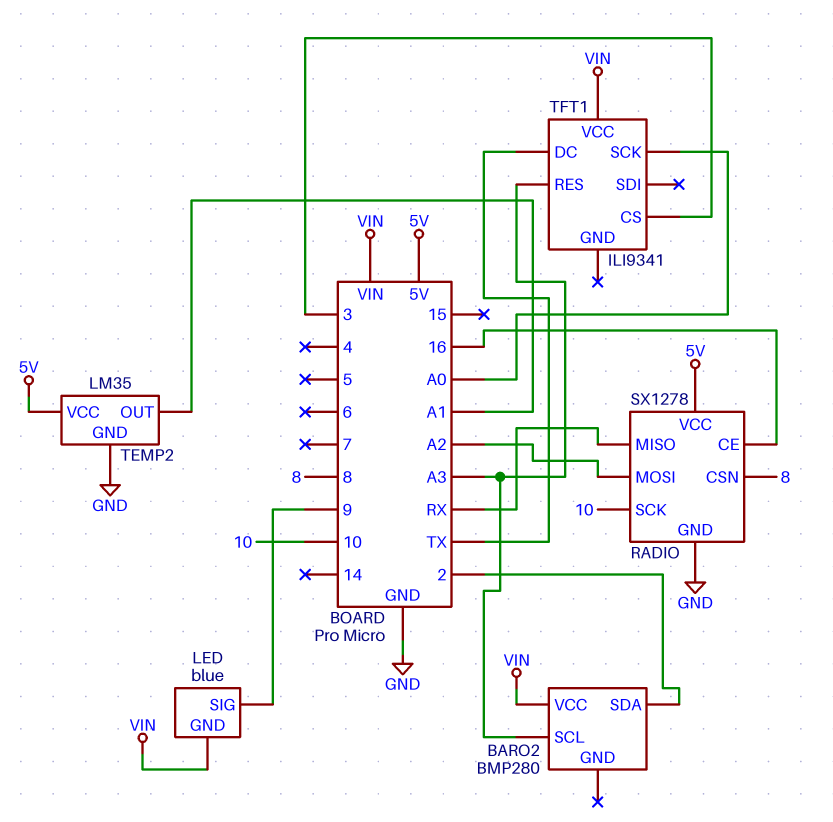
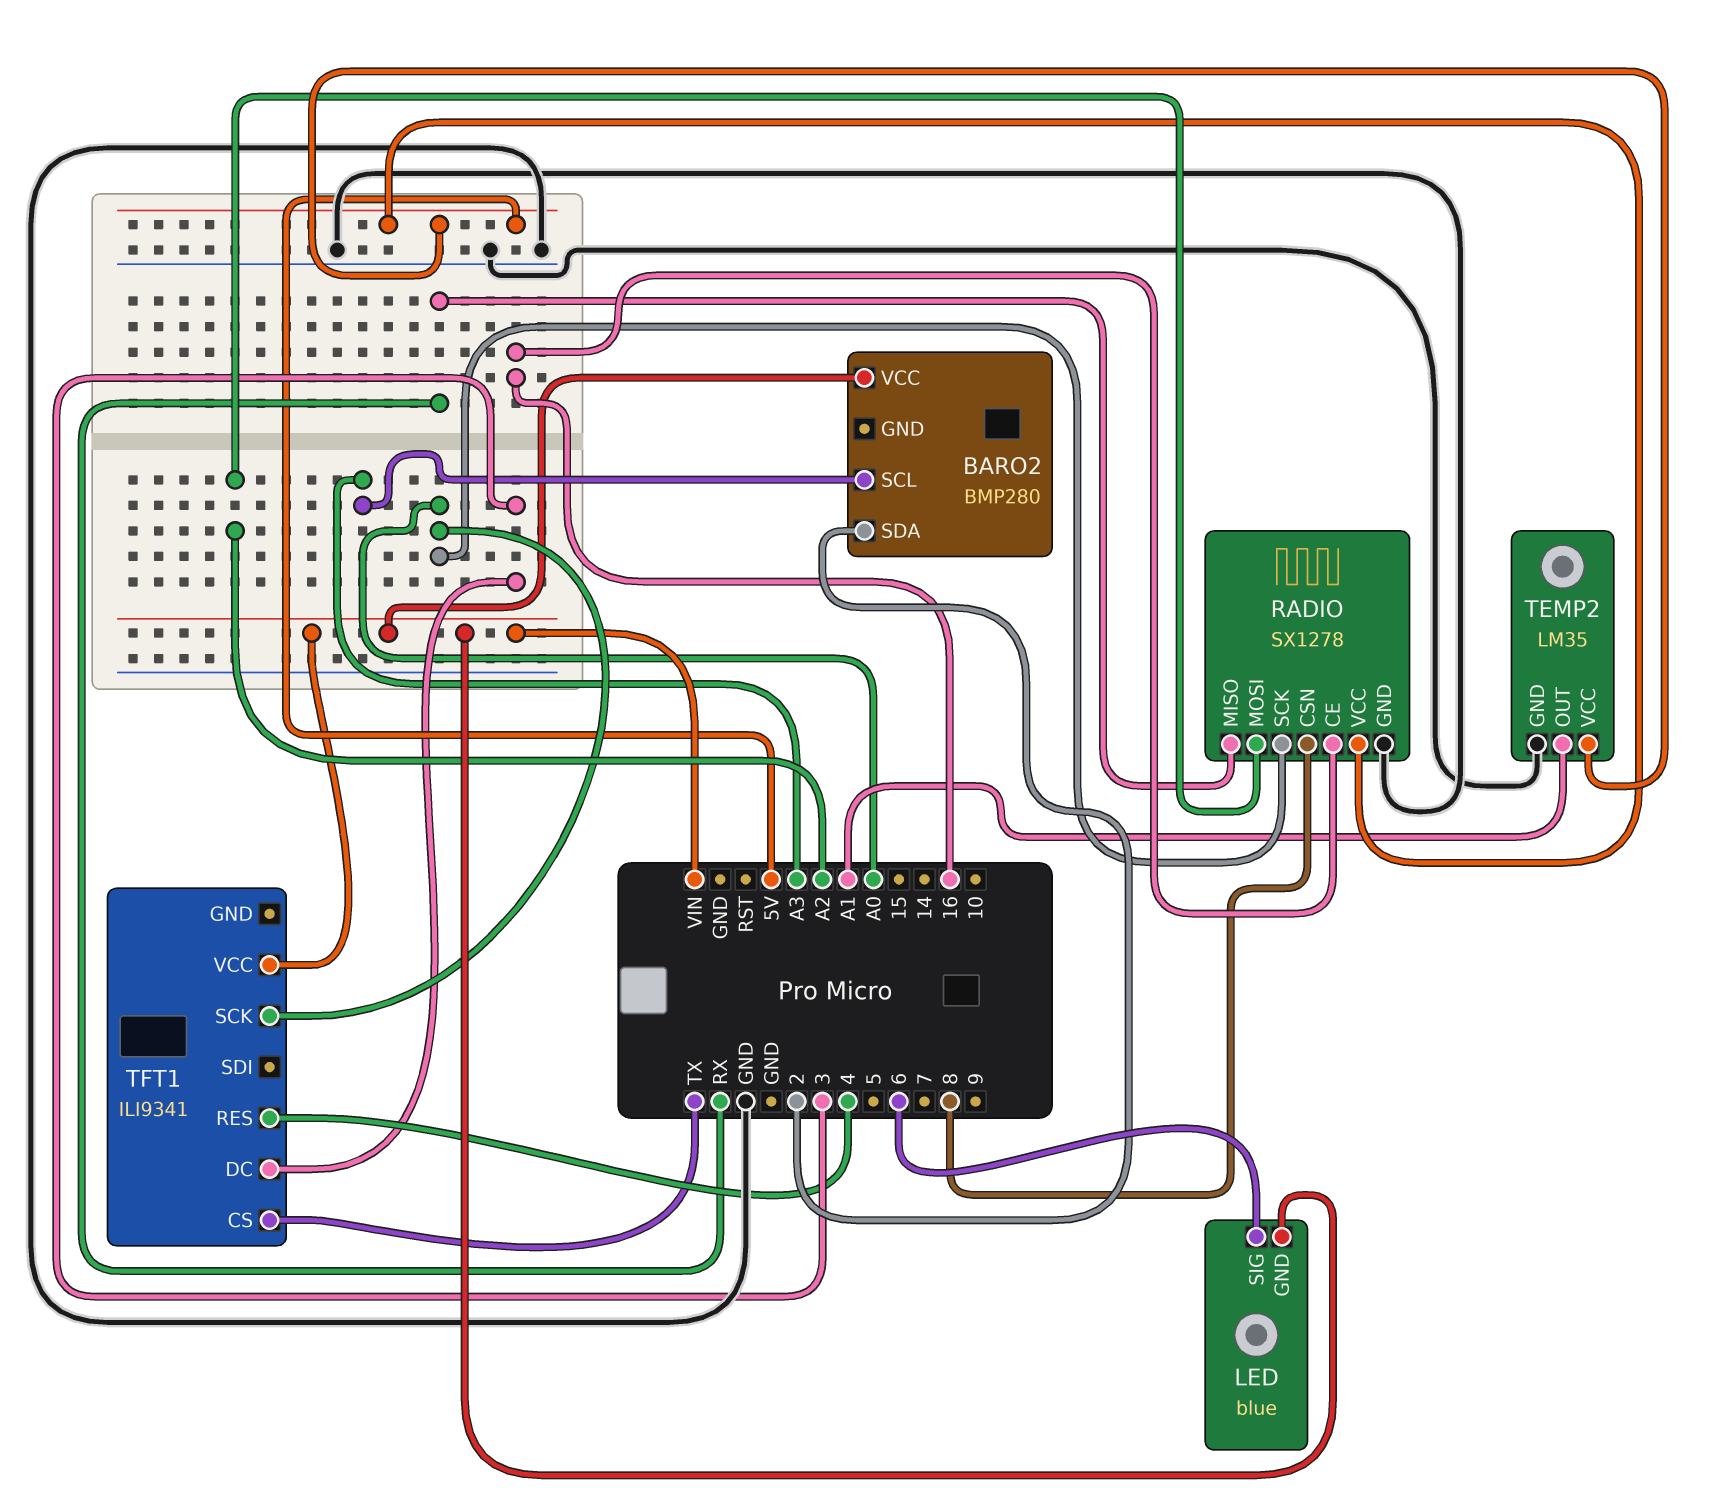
LED pin SIG: 9 -> 6
RADIO pin SCK: 10 -> A0
TFT1 pin CS: 3 -> TX
TFT1 pin DC: TX -> 3
TFT1 pin RES: A3 -> 4

